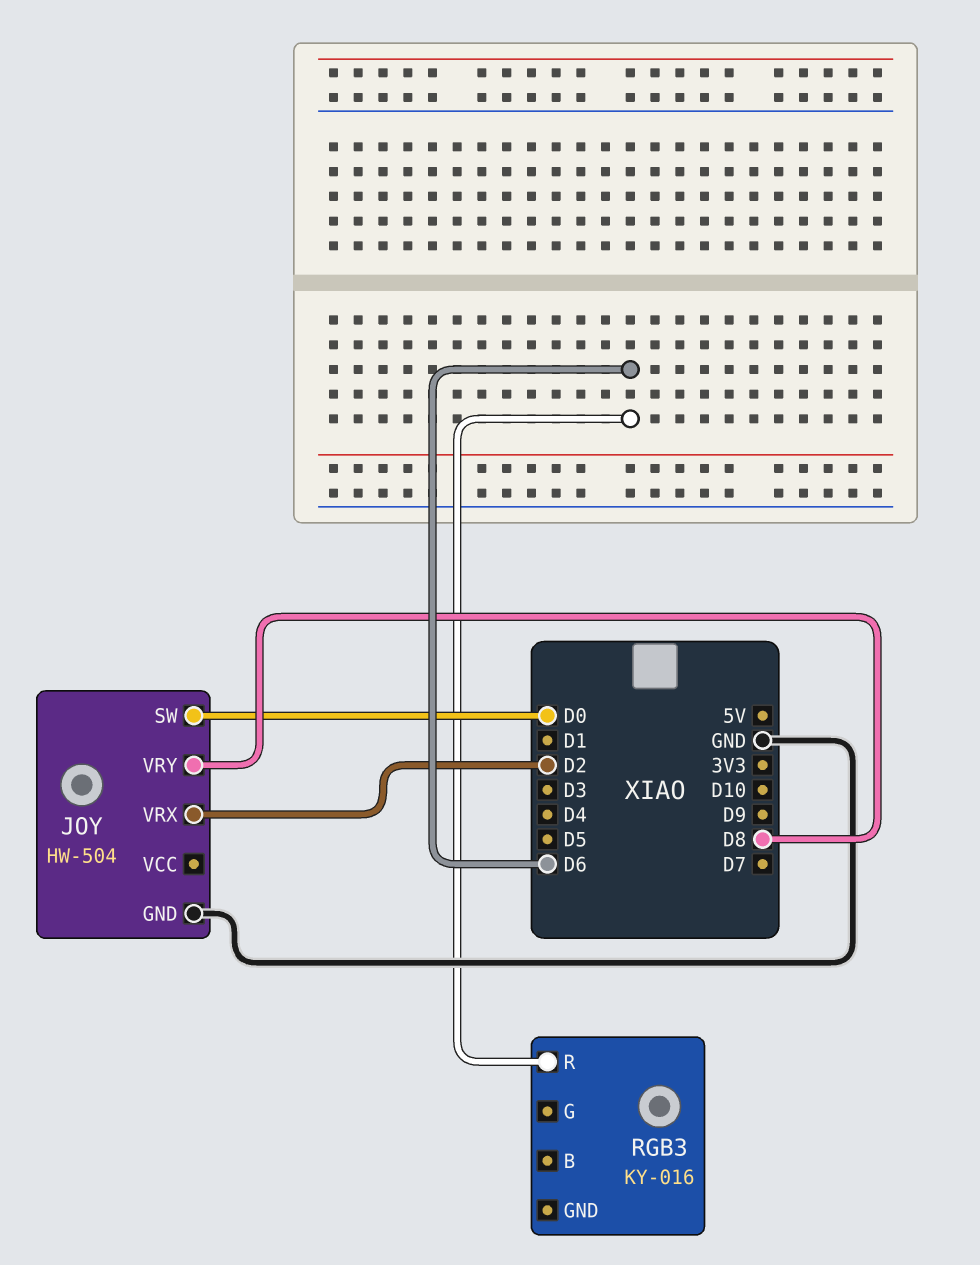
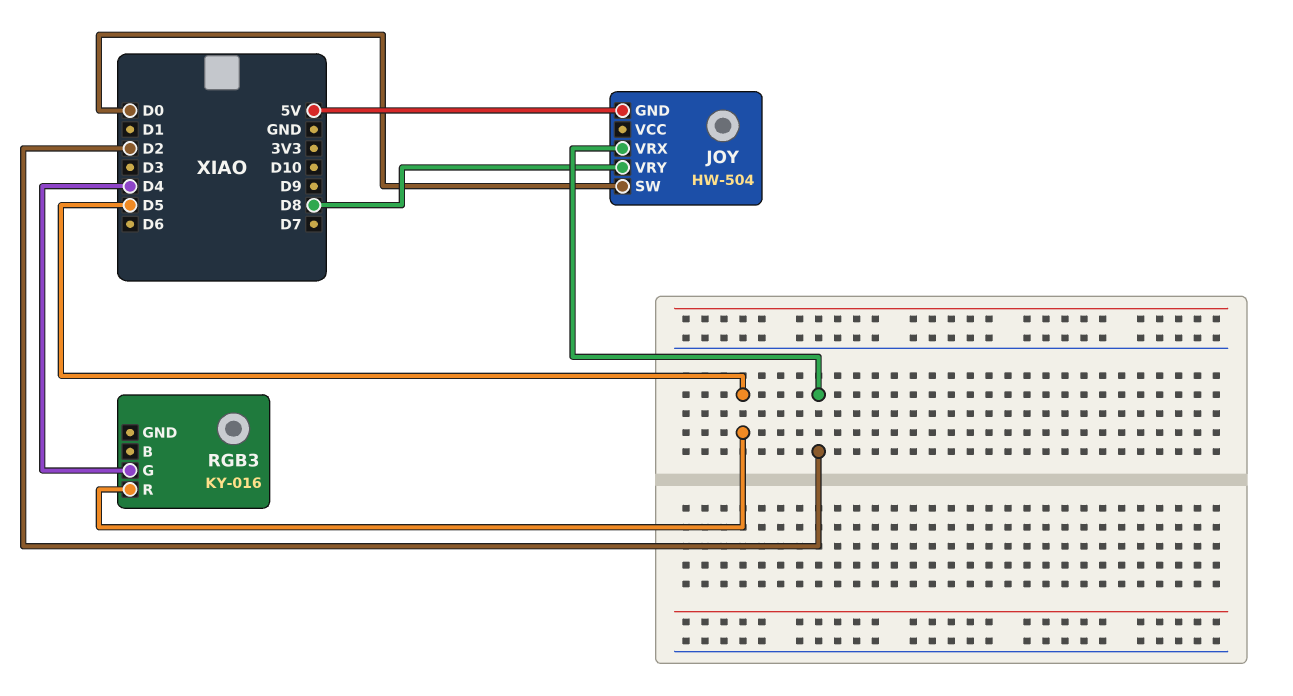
JOY pin GND: GND -> 5V
RGB3 pin G: none -> D4
RGB3 pin R: D6 -> D5

